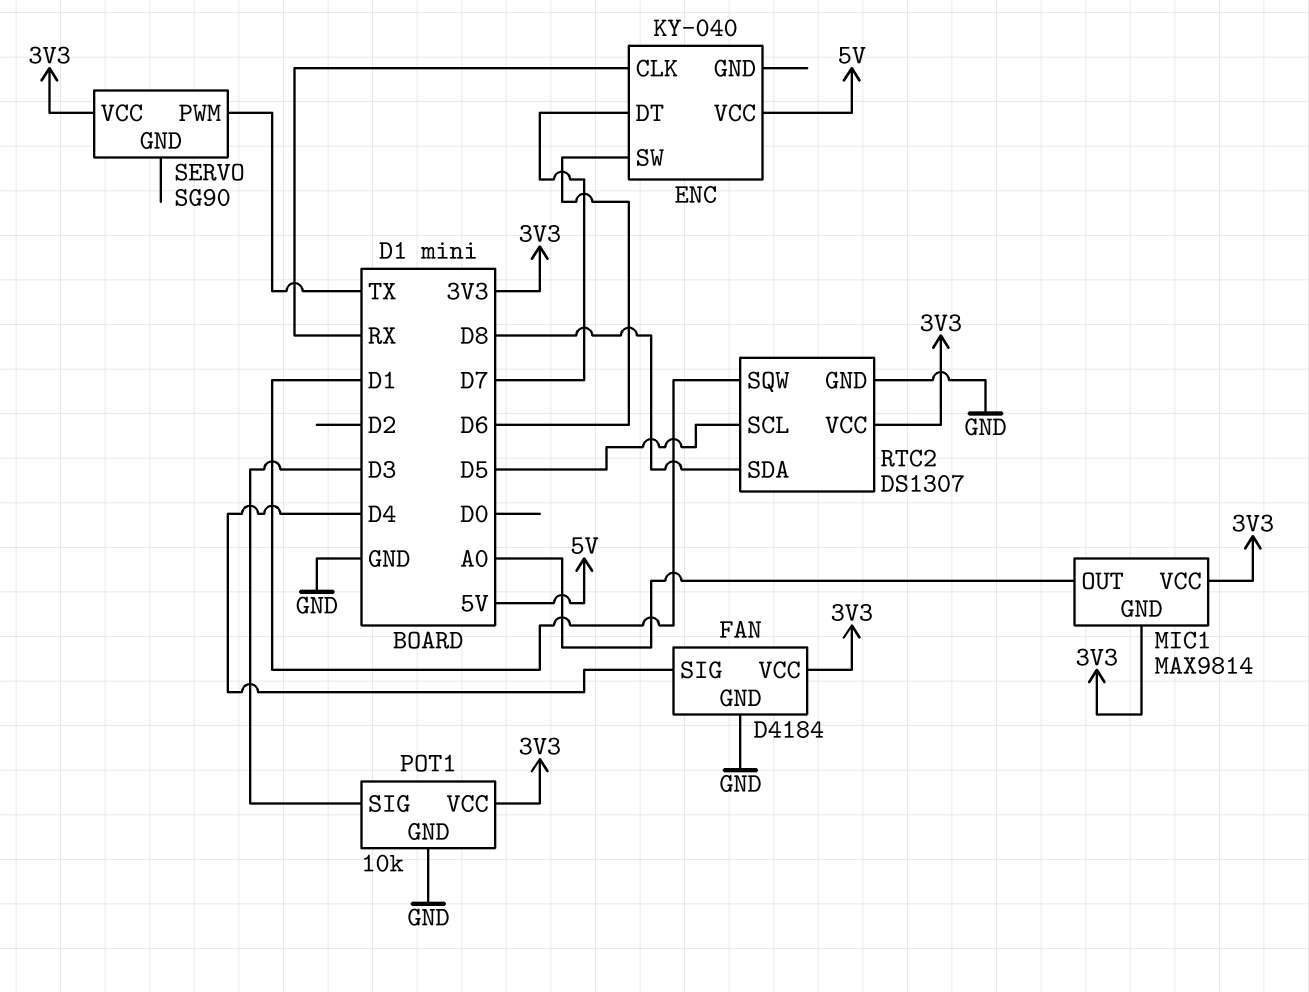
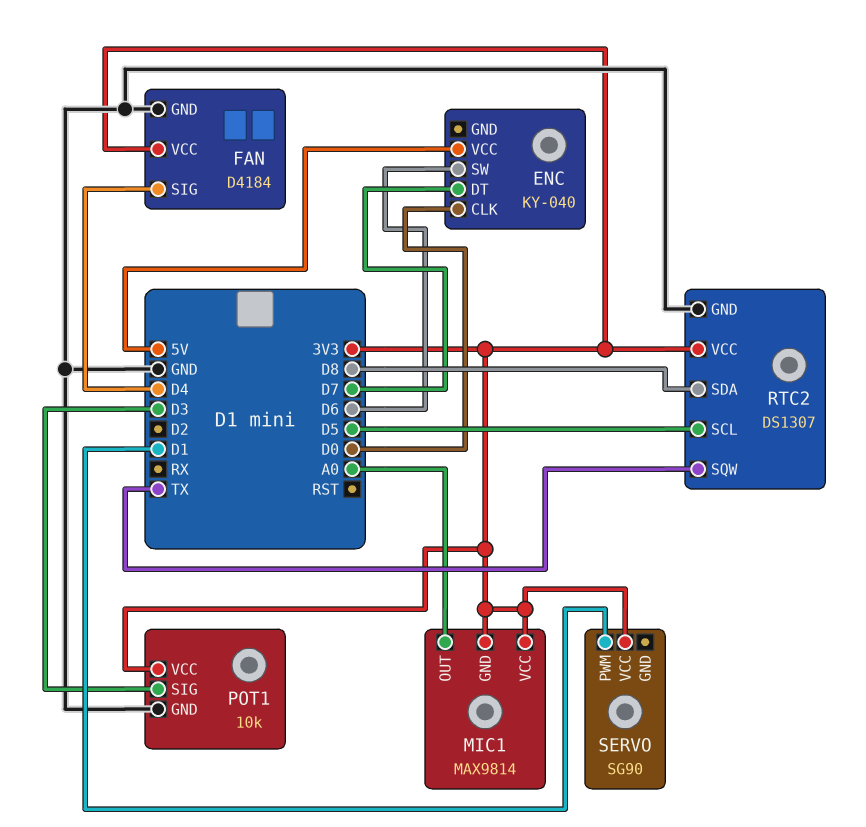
ENC pin CLK: RX -> D0
RTC2 pin SQW: D1 -> TX
SERVO pin PWM: TX -> D1

